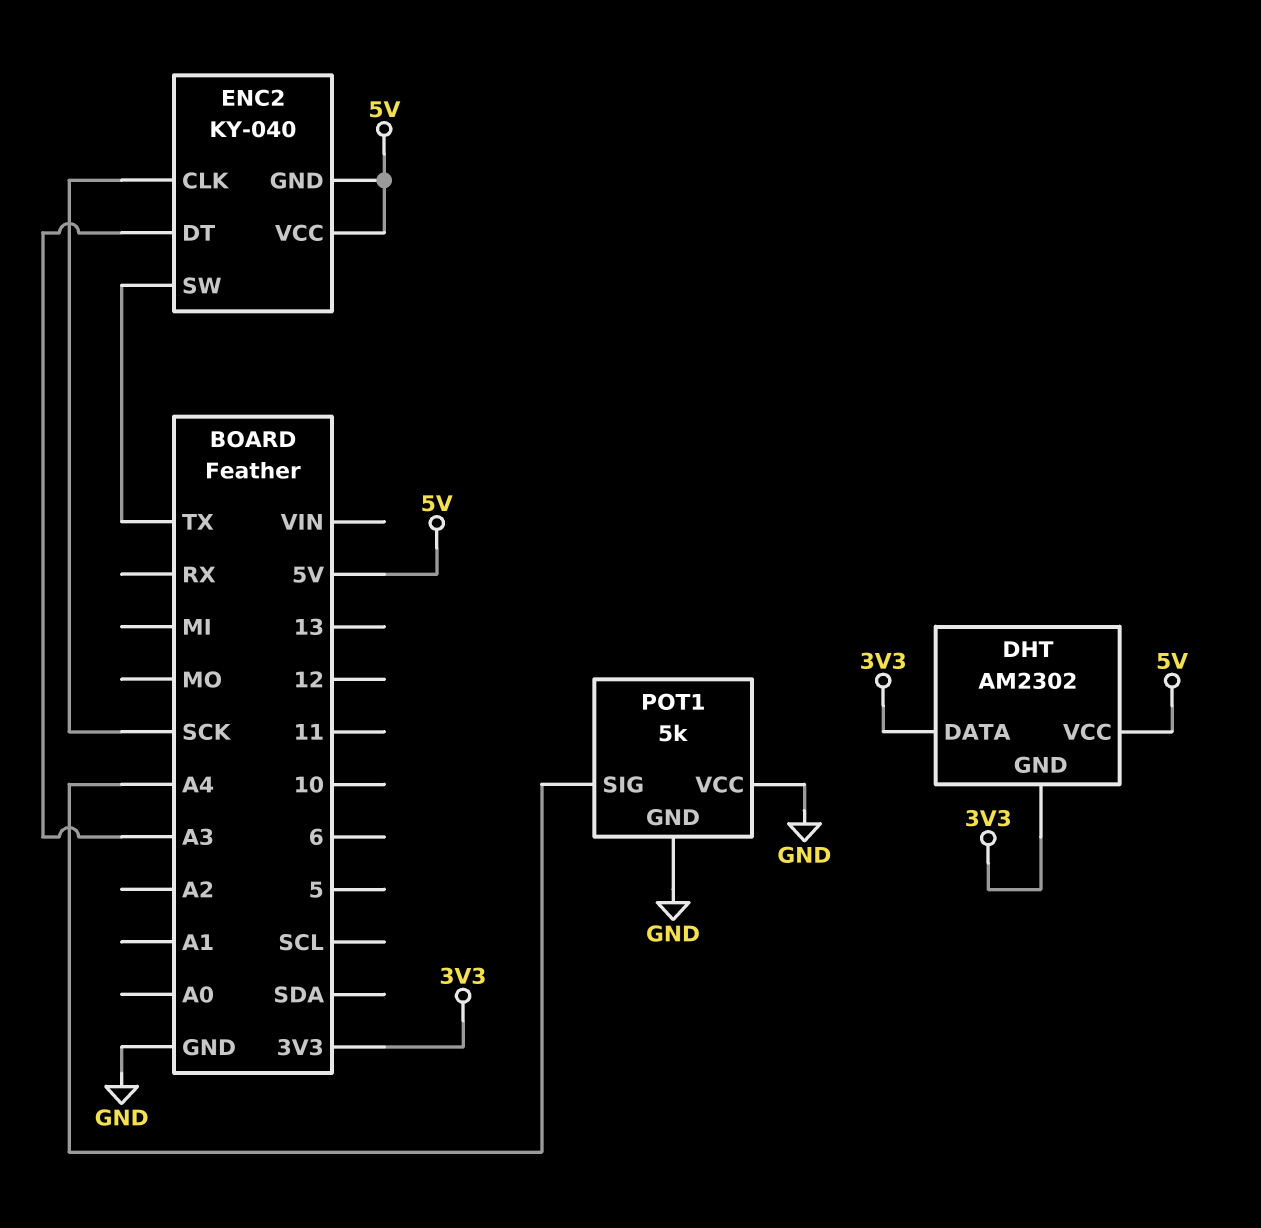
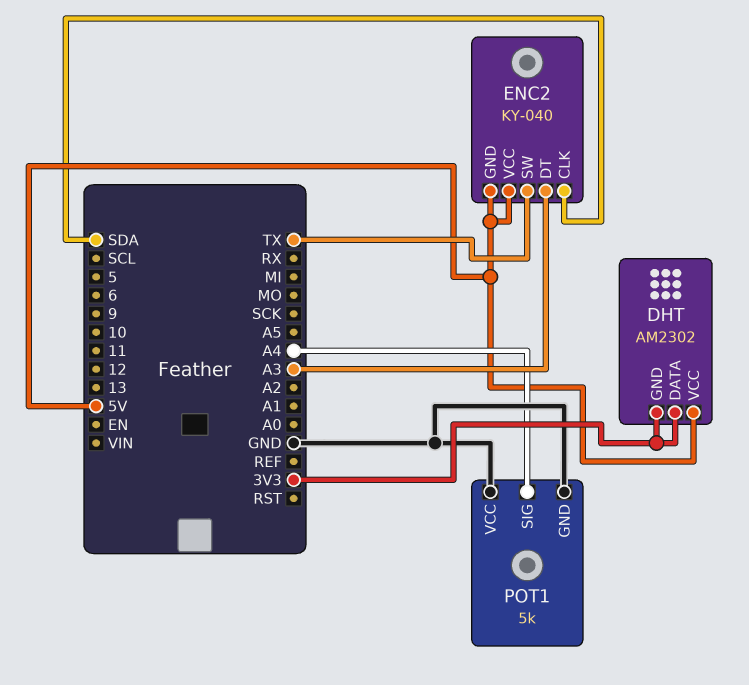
ENC2 pin CLK: SCK -> SDA

